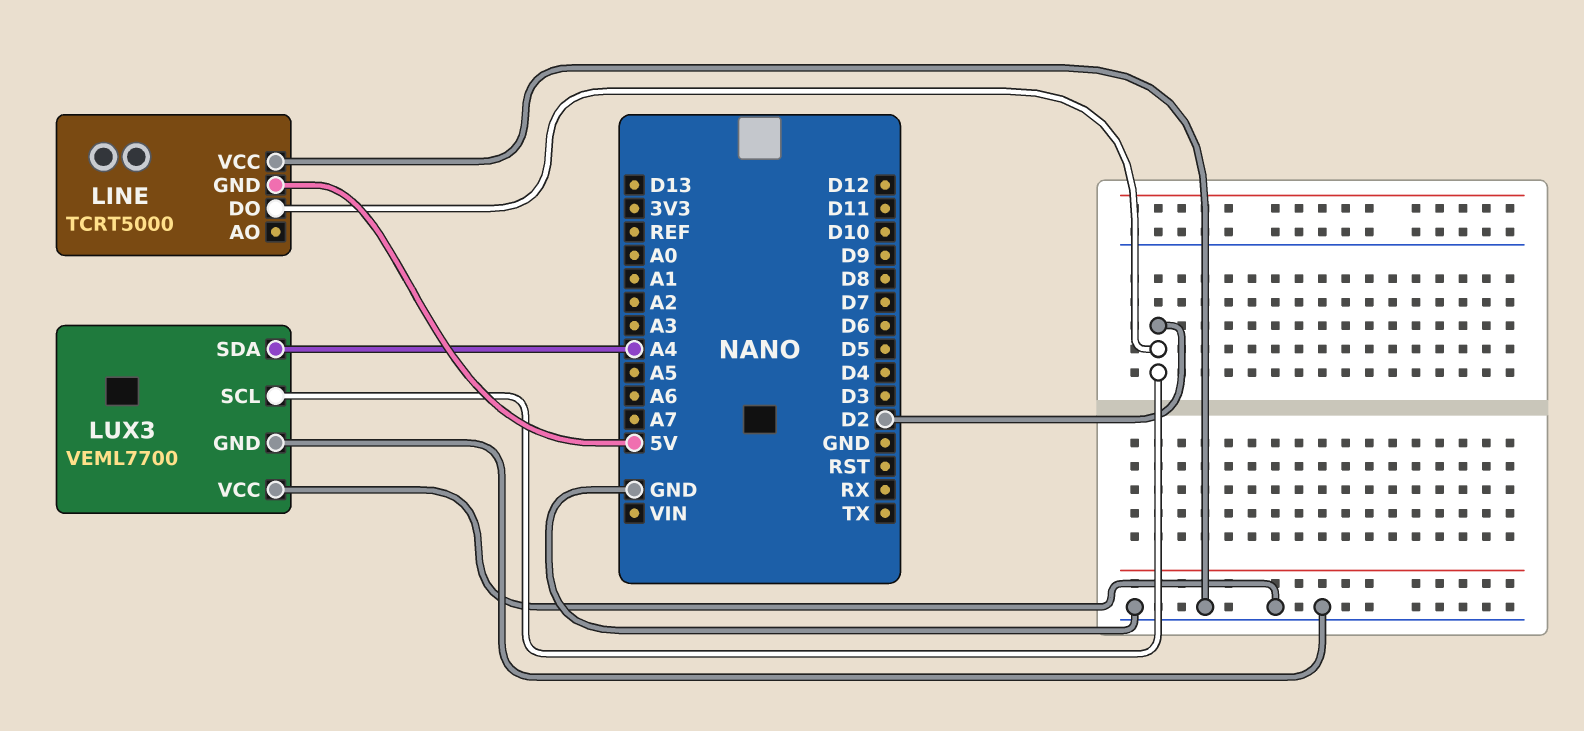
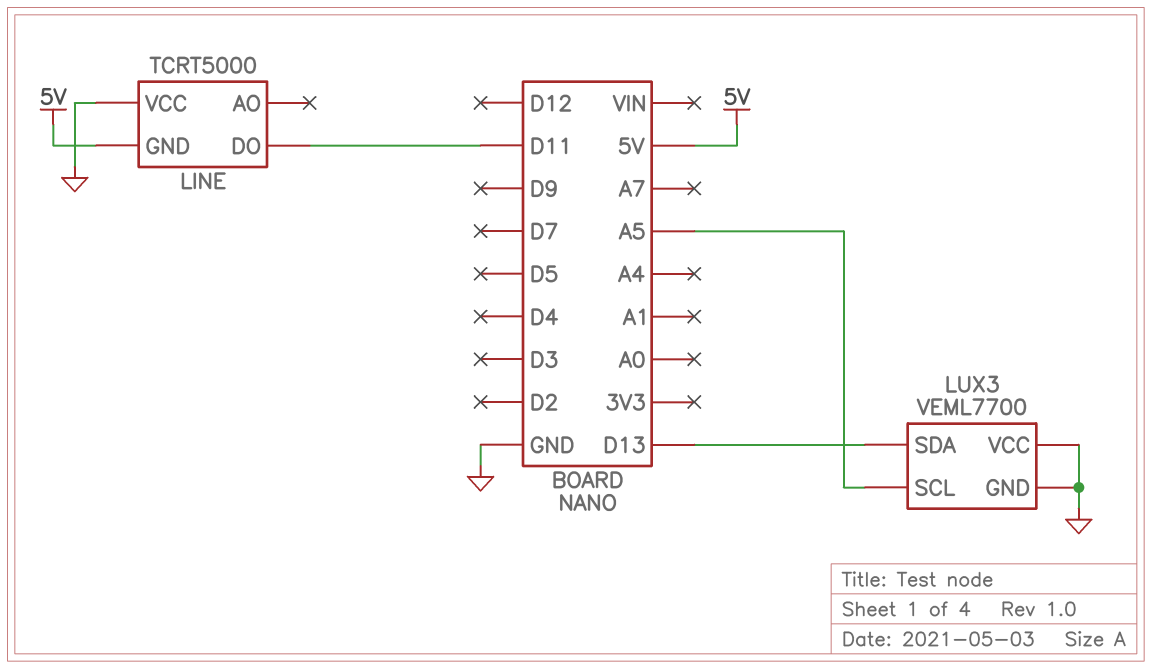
LINE pin DO: D2 -> D11
LUX3 pin SCL: D2 -> A5
LUX3 pin SDA: A4 -> D13

